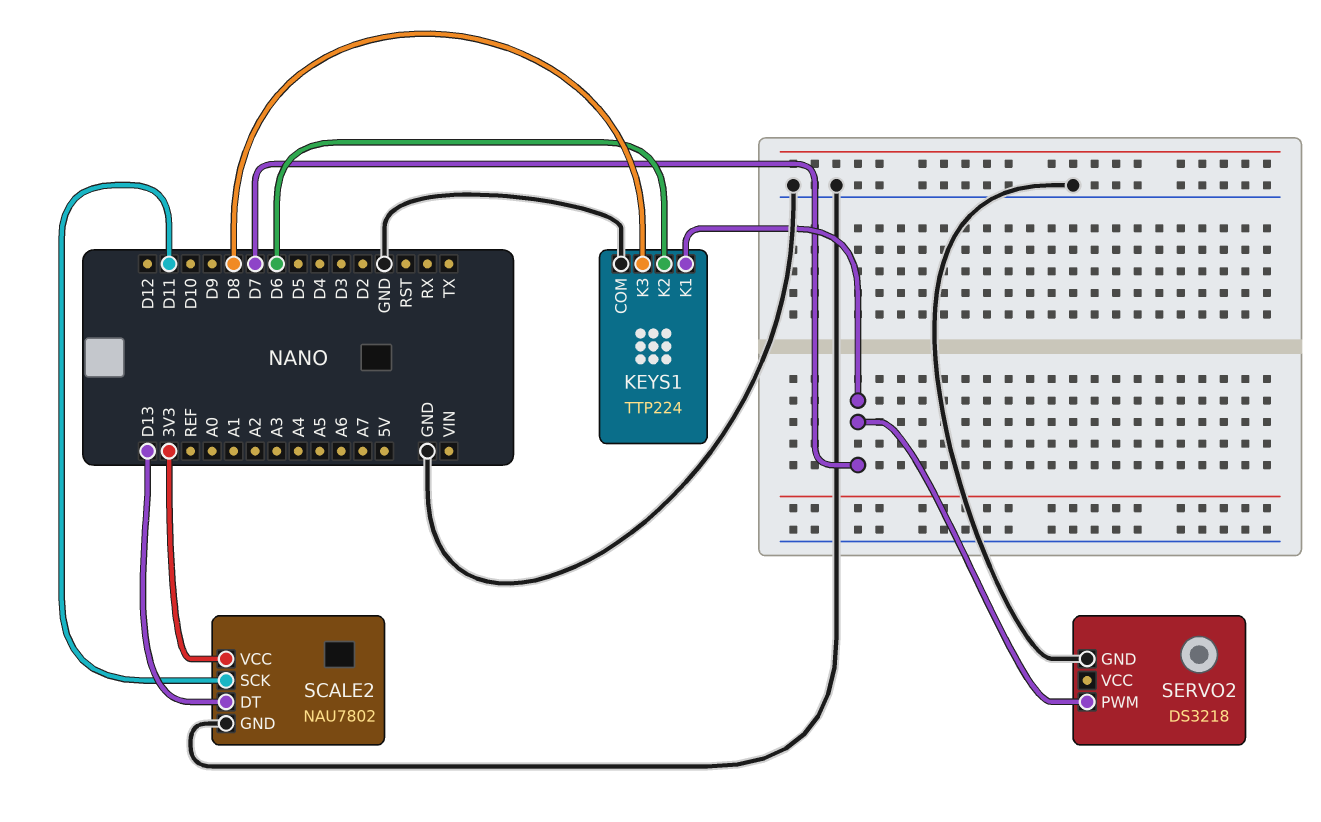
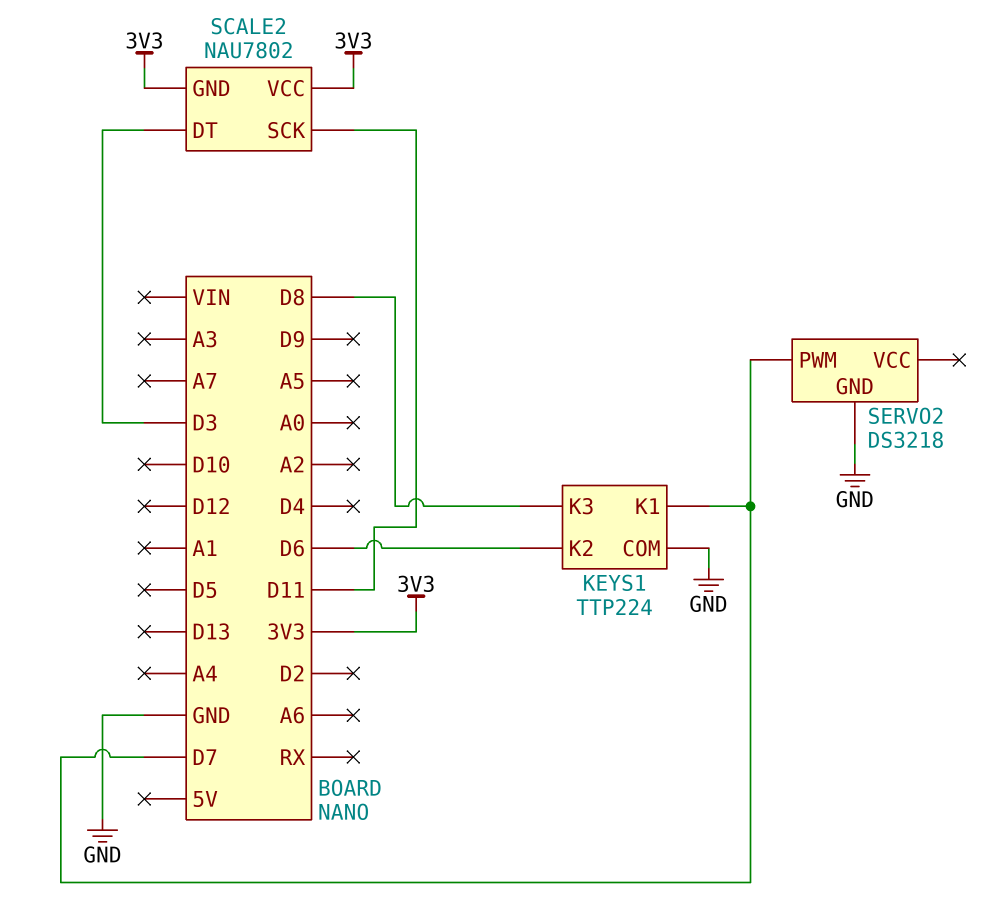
SCALE2 pin DT: D13 -> D3
SCALE2 pin GND: GND -> 3V3

